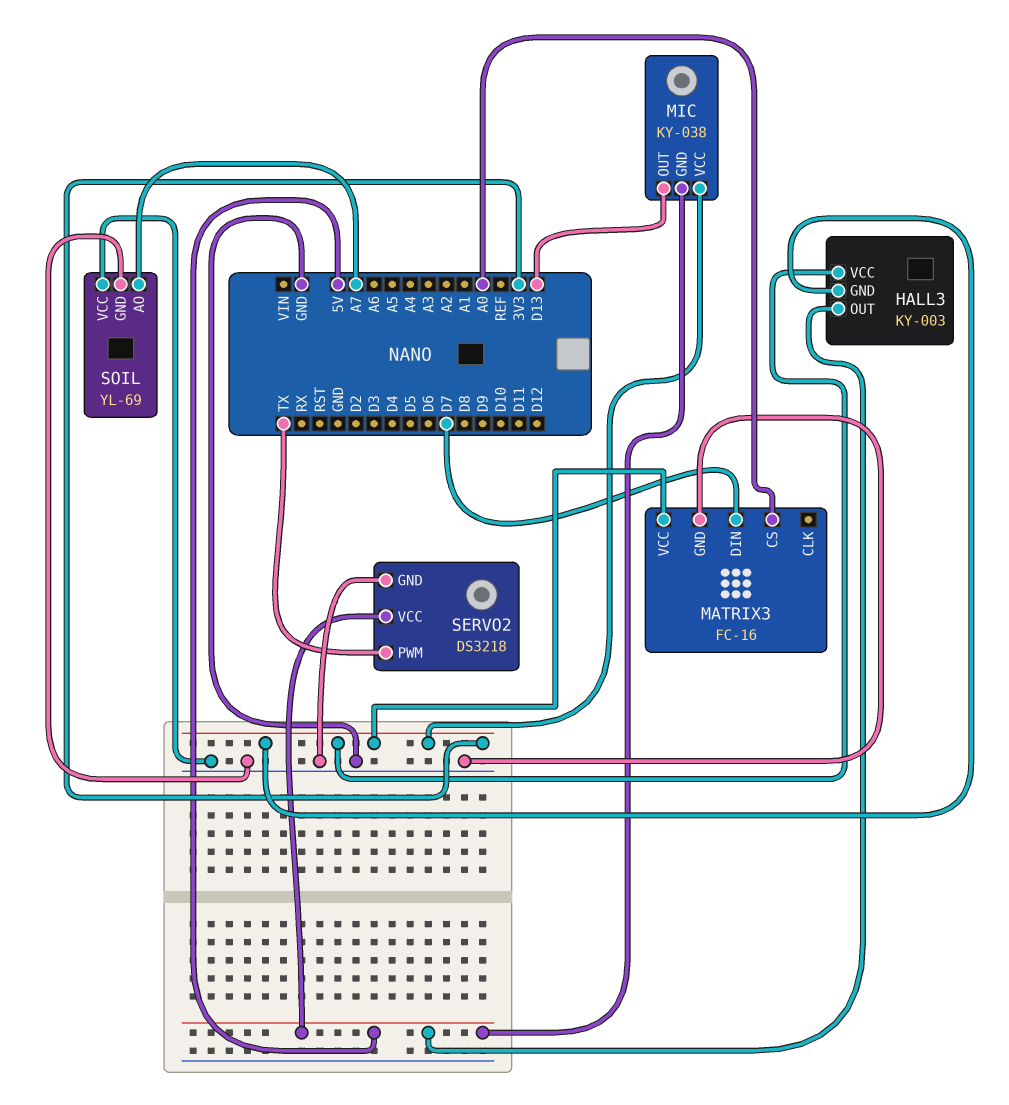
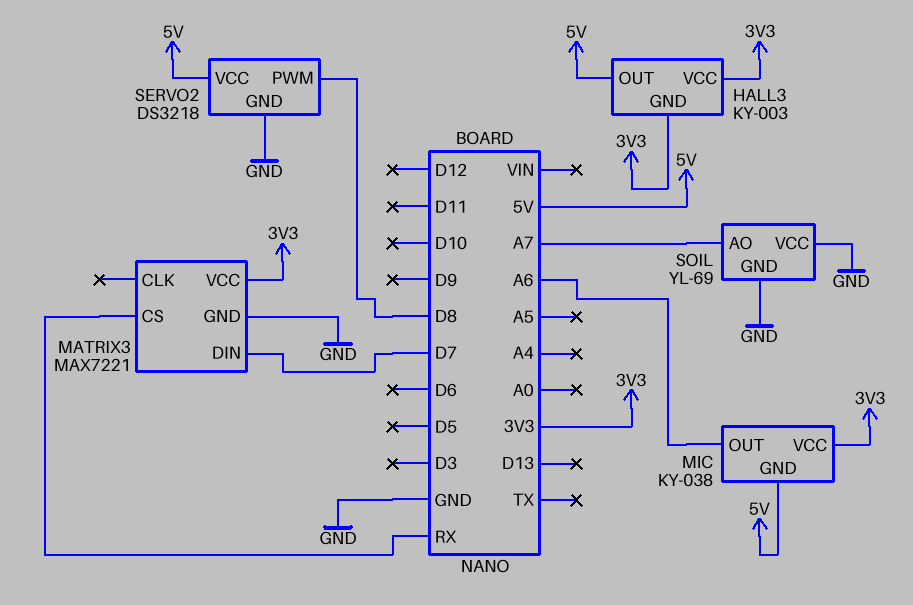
MATRIX3: FC-16 -> MAX7221
MATRIX3 pin CS: A0 -> RX
MIC pin OUT: D13 -> A6
SERVO2 pin PWM: TX -> D8

